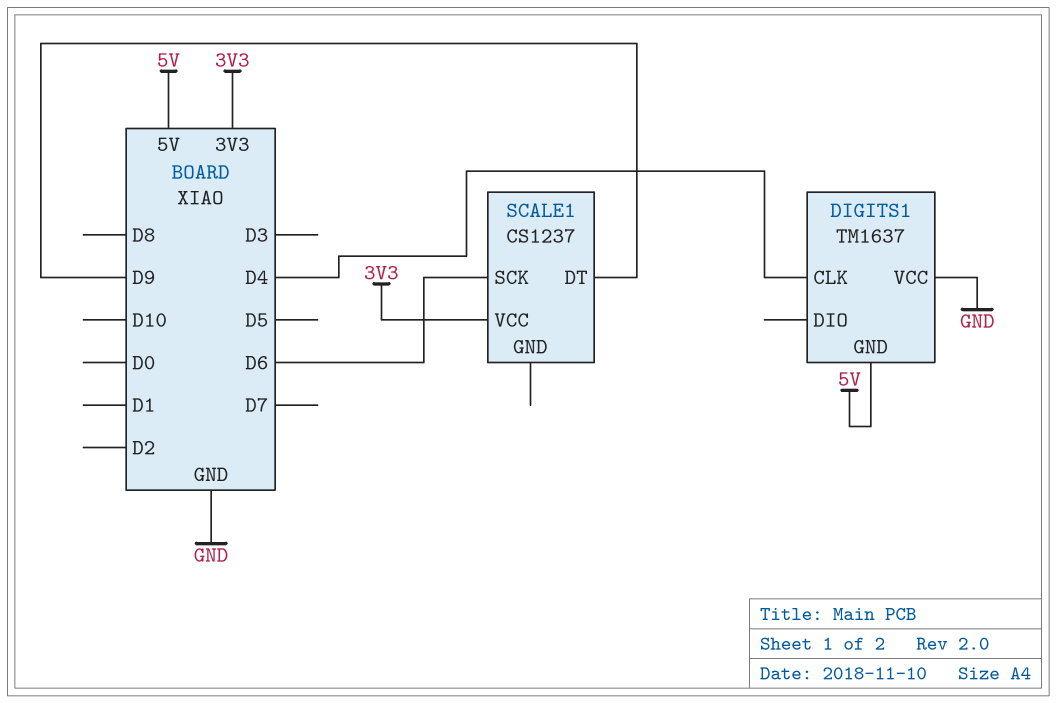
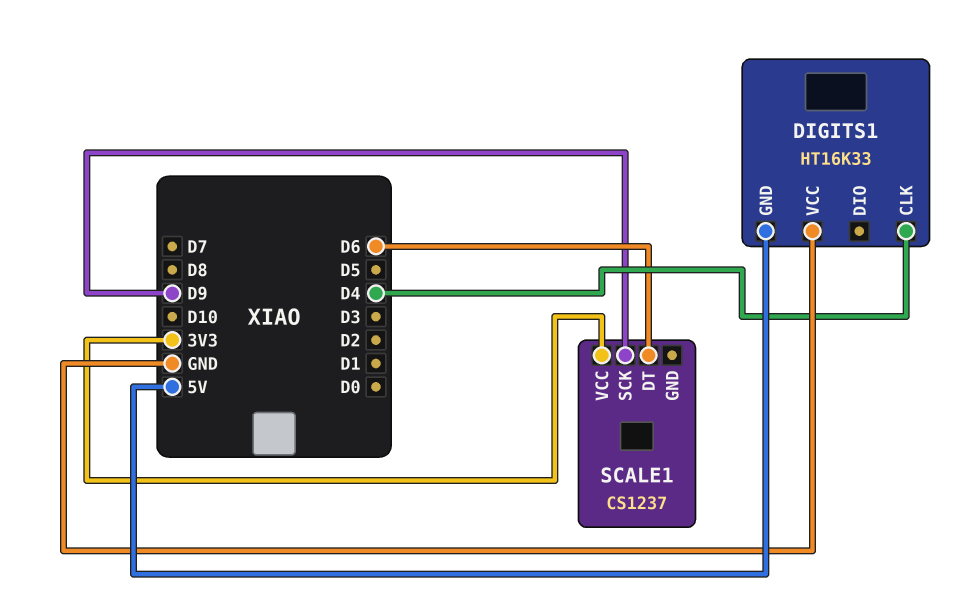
DIGITS1: TM1637 -> HT16K33
SCALE1 pin DT: D9 -> D6
SCALE1 pin SCK: D6 -> D9

